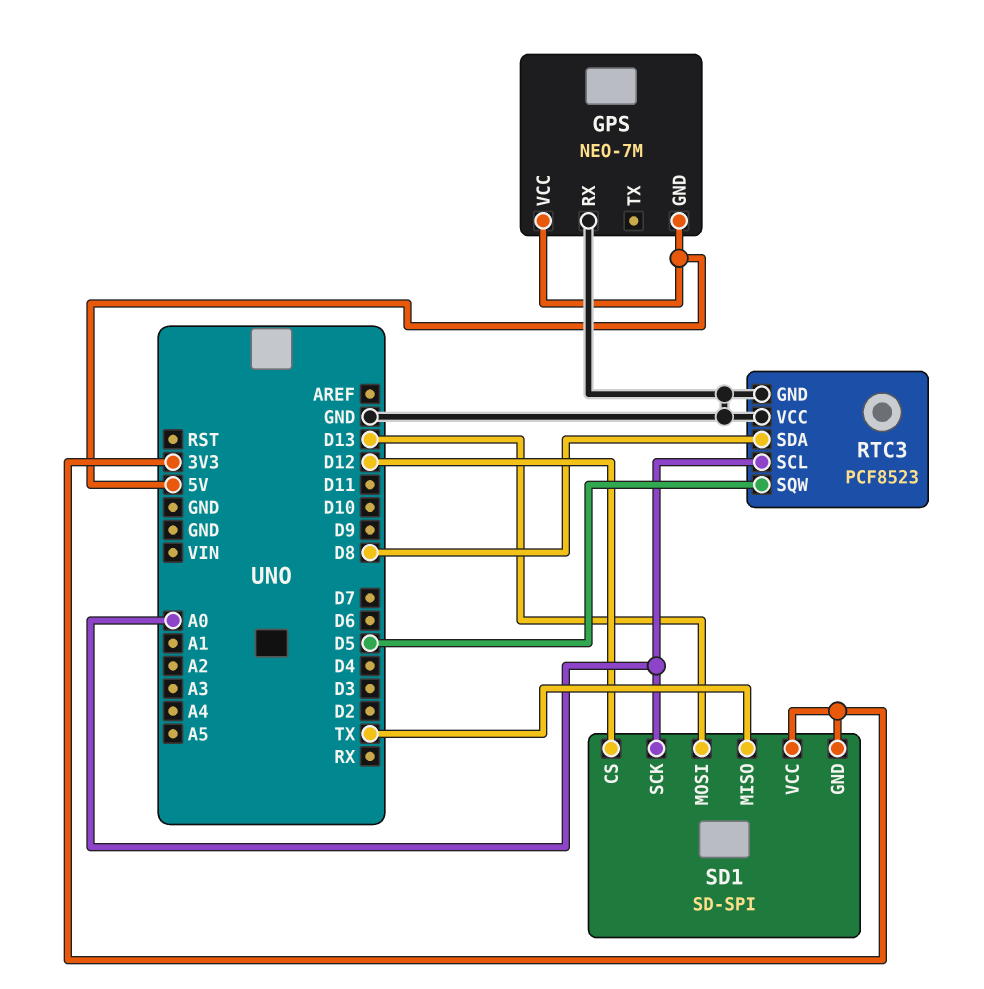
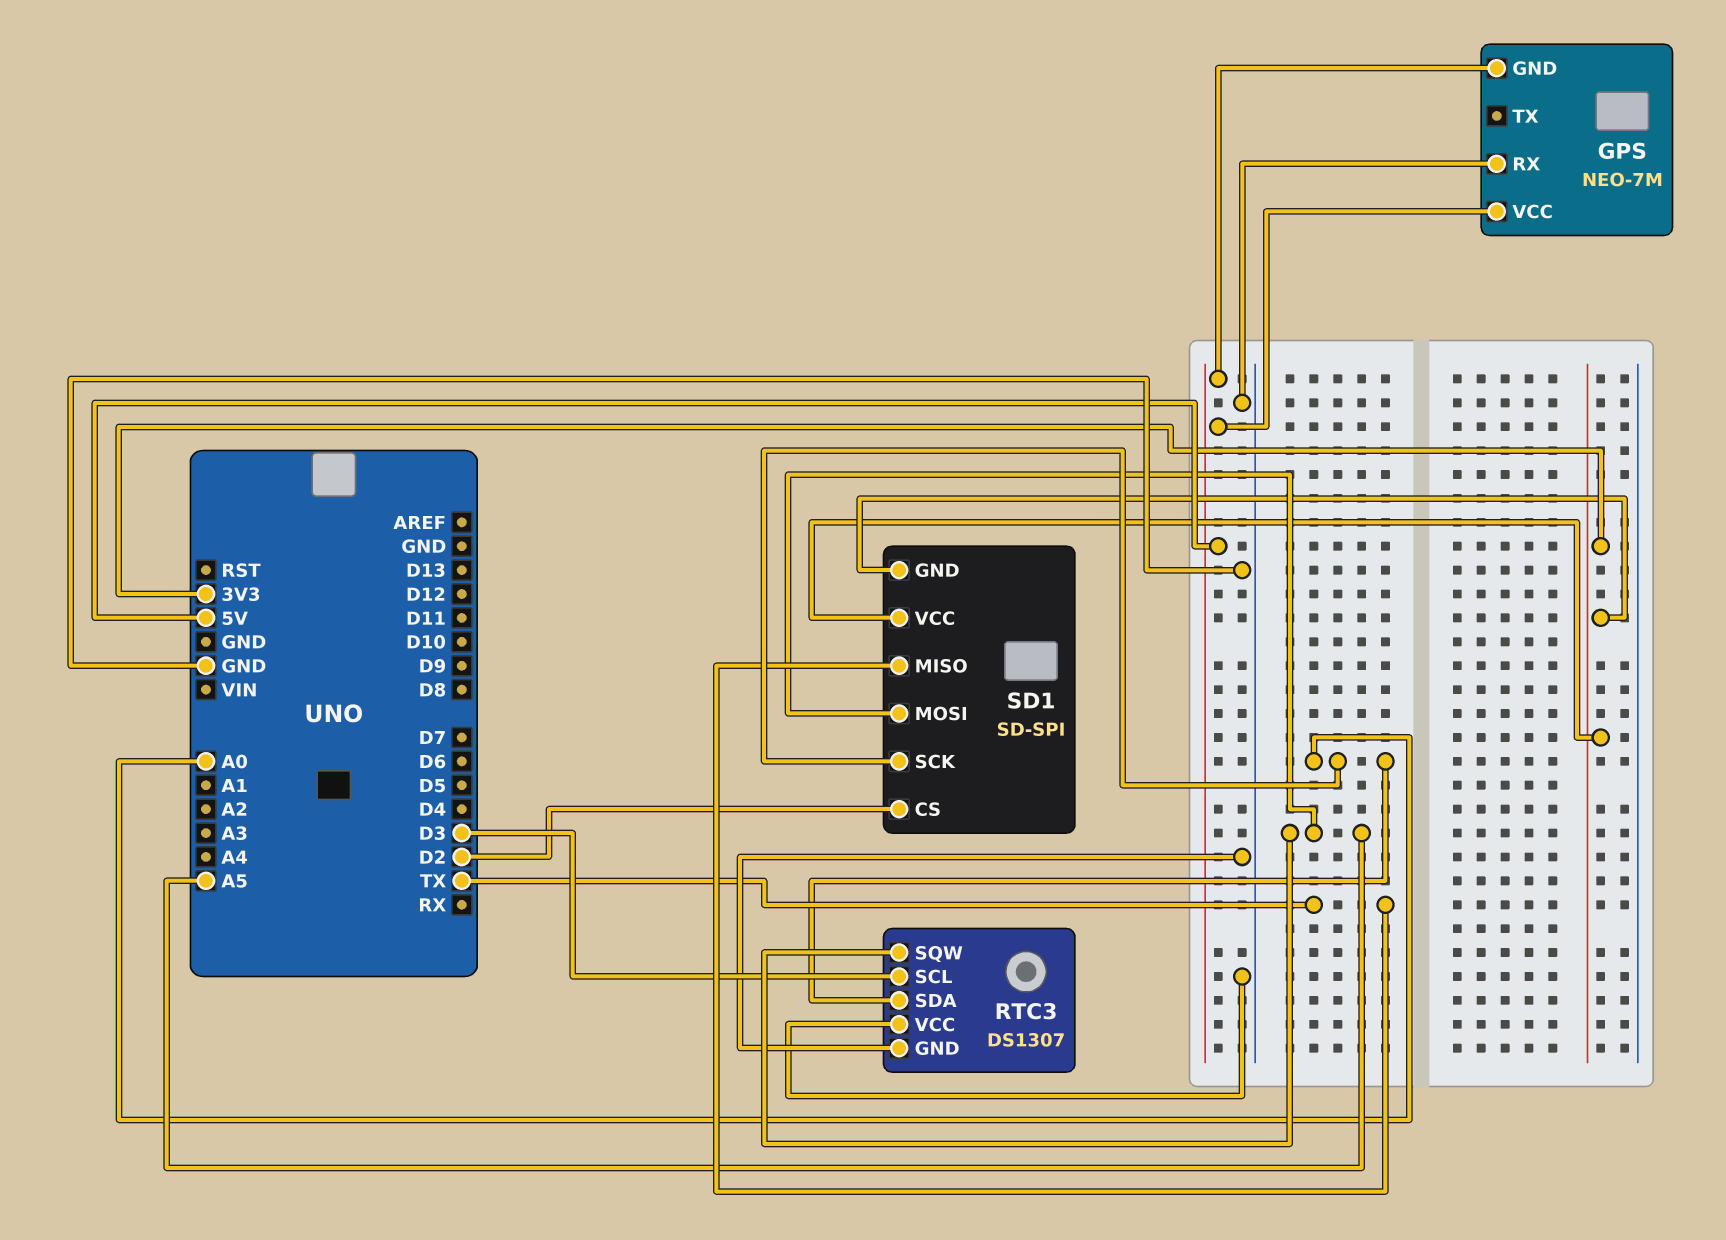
RTC3: PCF8523 -> DS1307
RTC3 pin SCL: A0 -> D3
RTC3 pin SDA: D8 -> A0
RTC3 pin SQW: D5 -> A5
SD1 pin CS: D12 -> D2
SD1 pin MOSI: D13 -> A5

